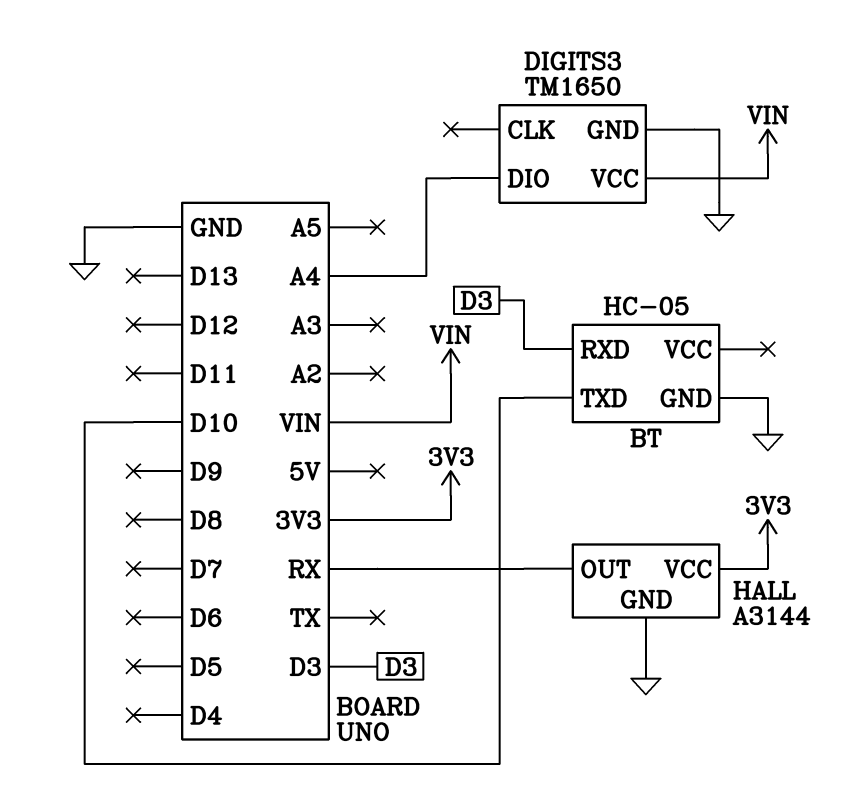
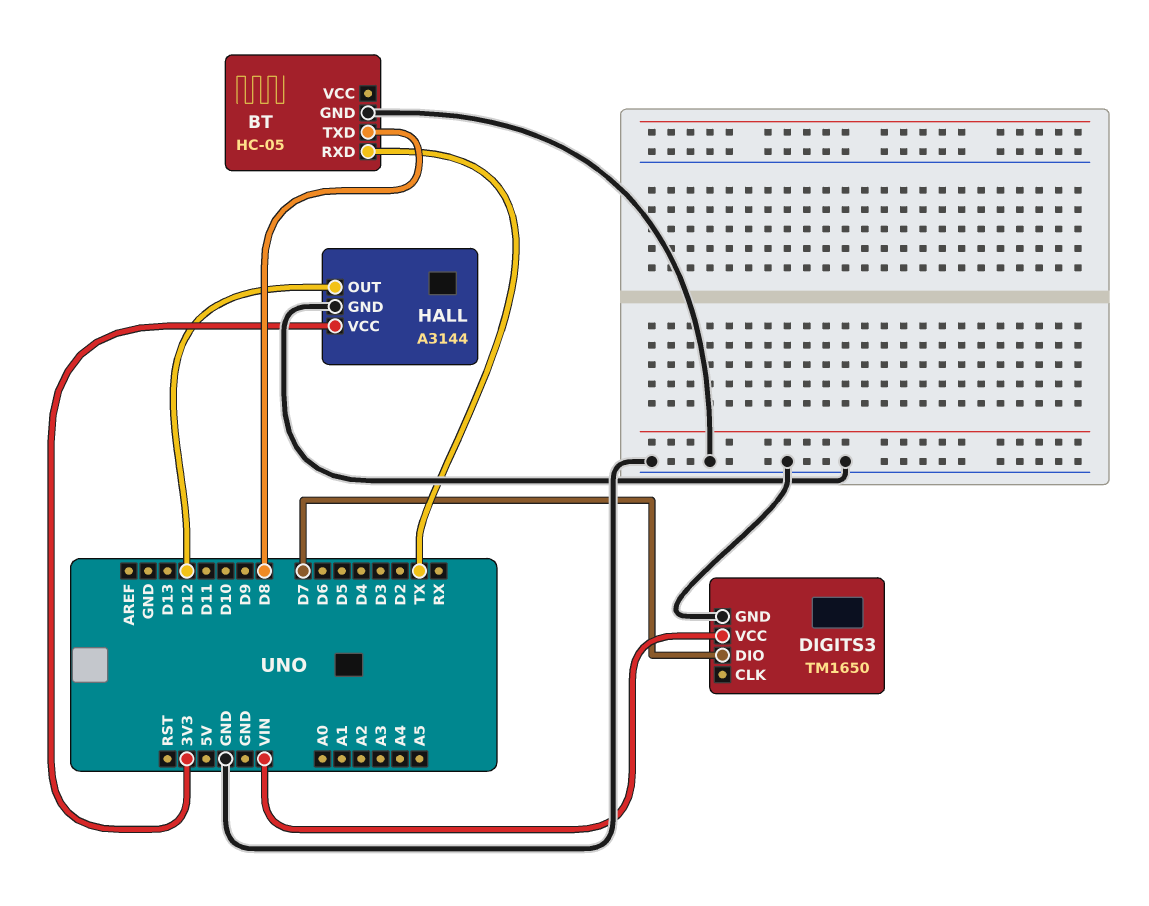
BT pin RXD: D3 -> TX
BT pin TXD: D10 -> D8
DIGITS3 pin DIO: A4 -> D7
HALL pin OUT: RX -> D12

